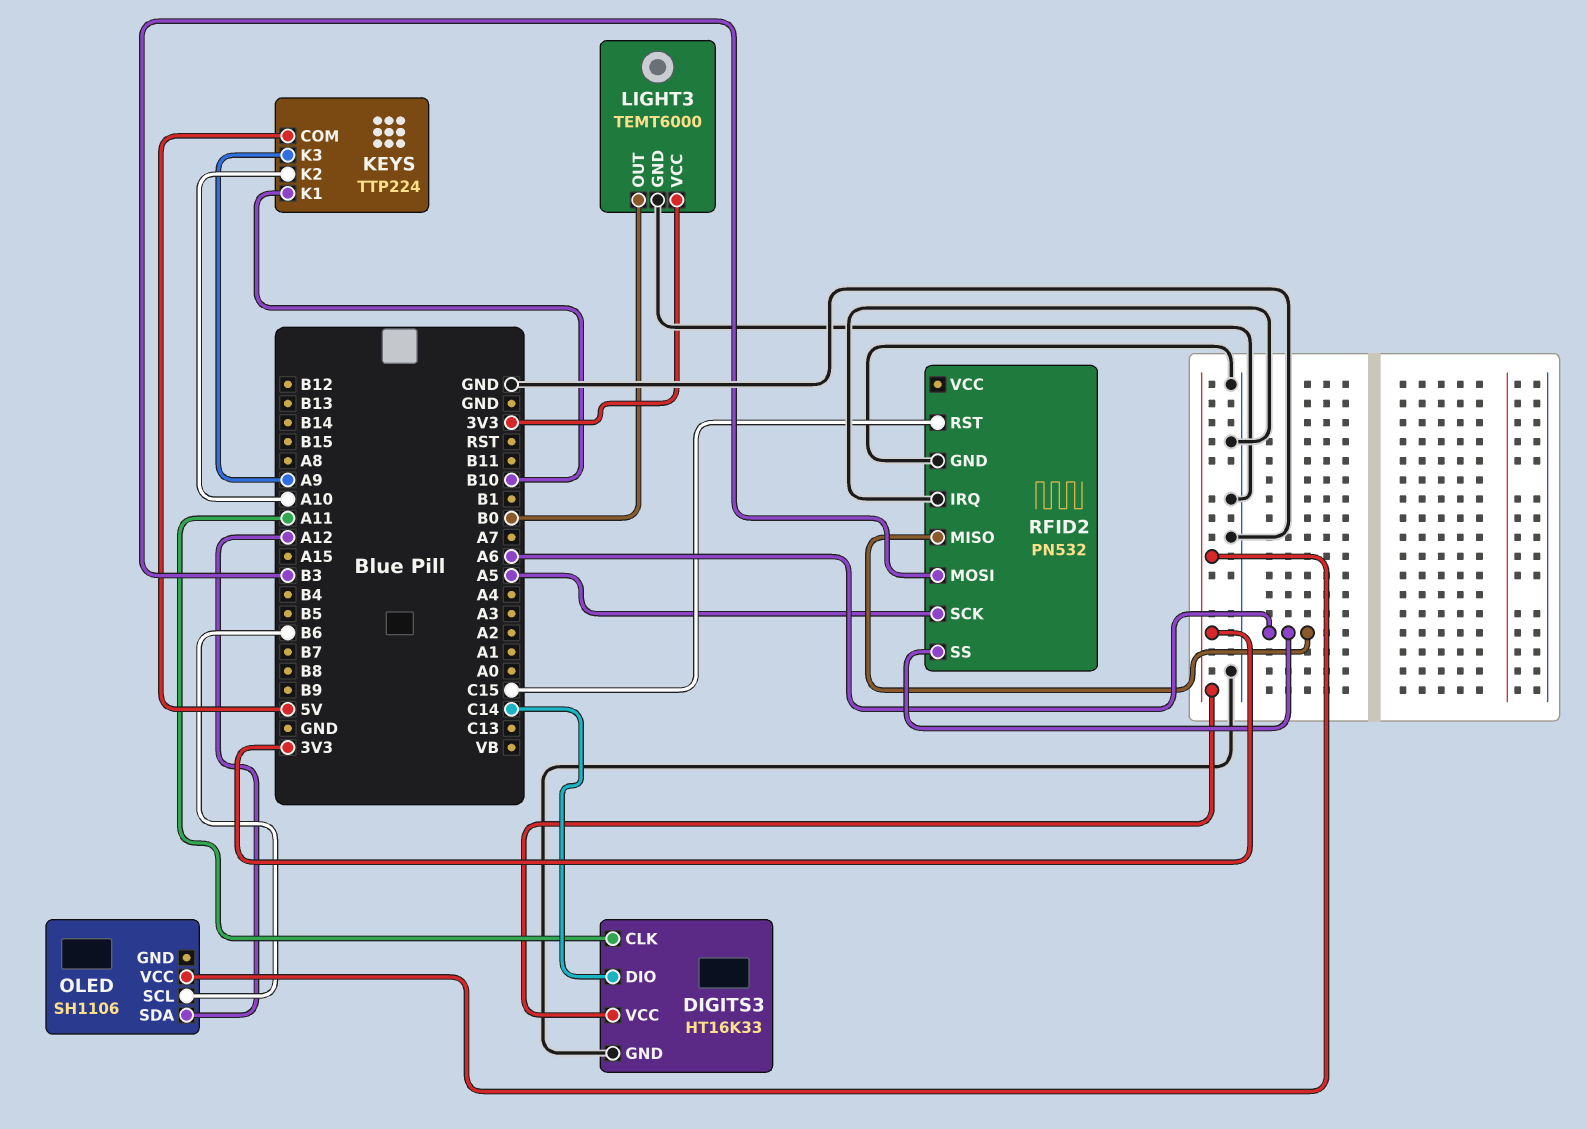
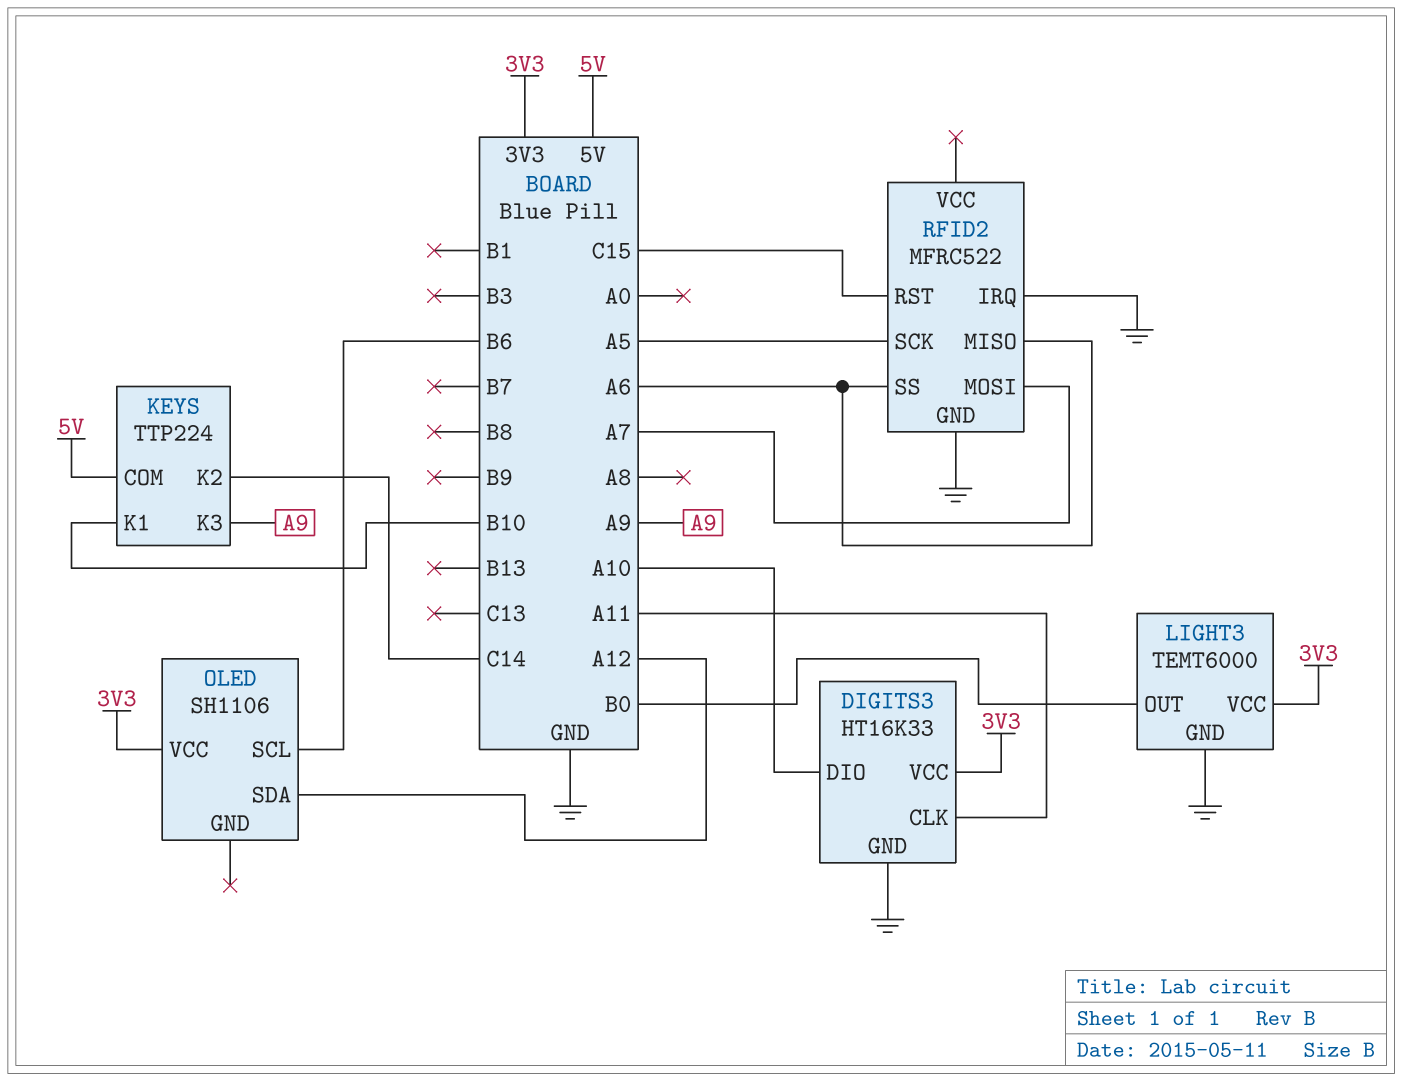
DIGITS3 pin DIO: C14 -> A10
KEYS pin K2: A10 -> C14
RFID2: PN532 -> MFRC522
RFID2 pin MOSI: B3 -> A7

